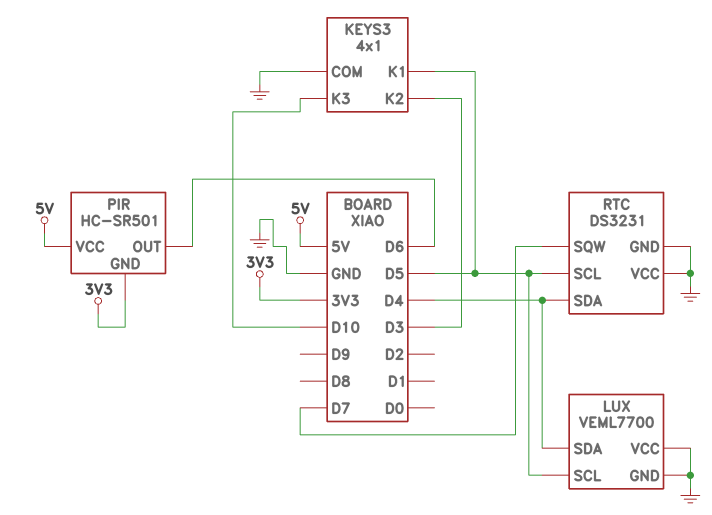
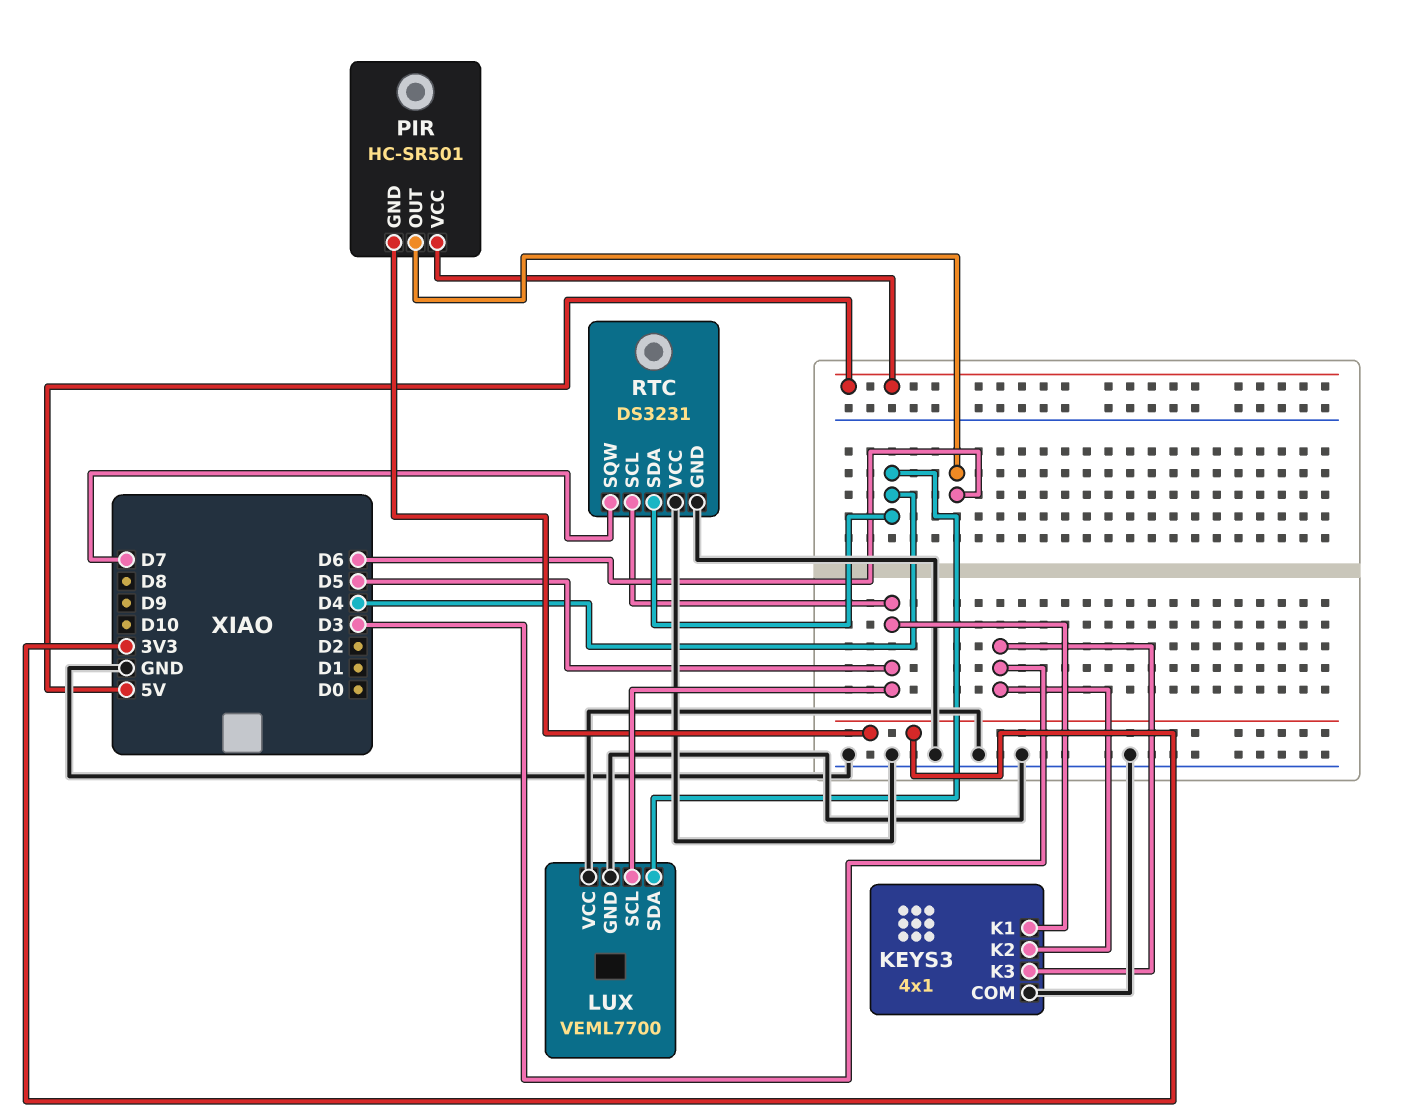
KEYS3 pin K3: D10 -> D3

